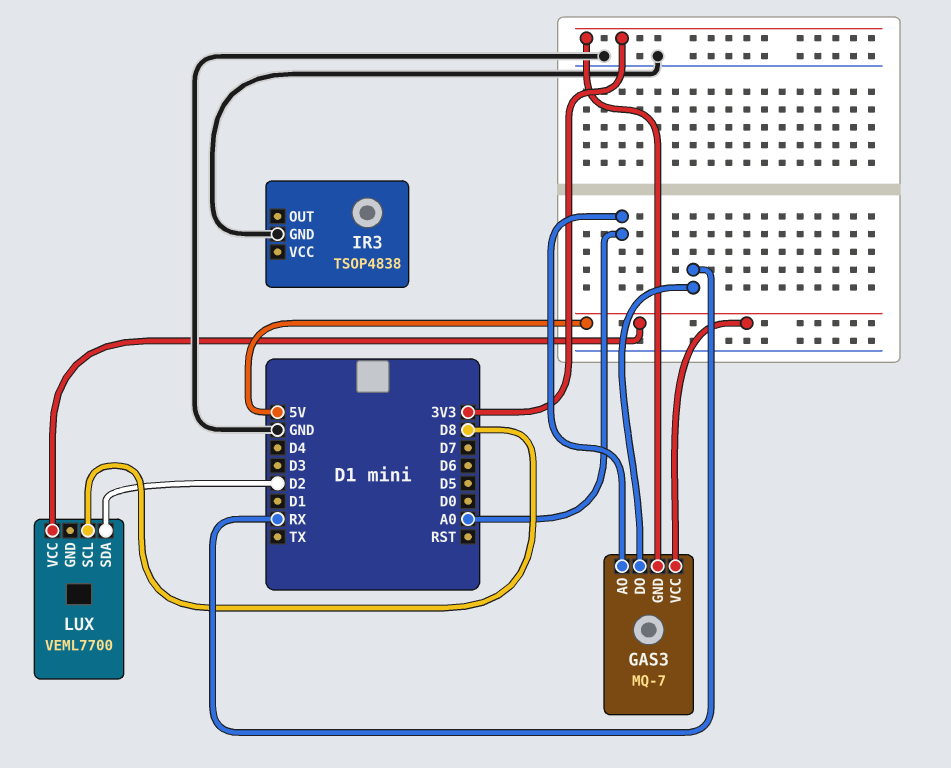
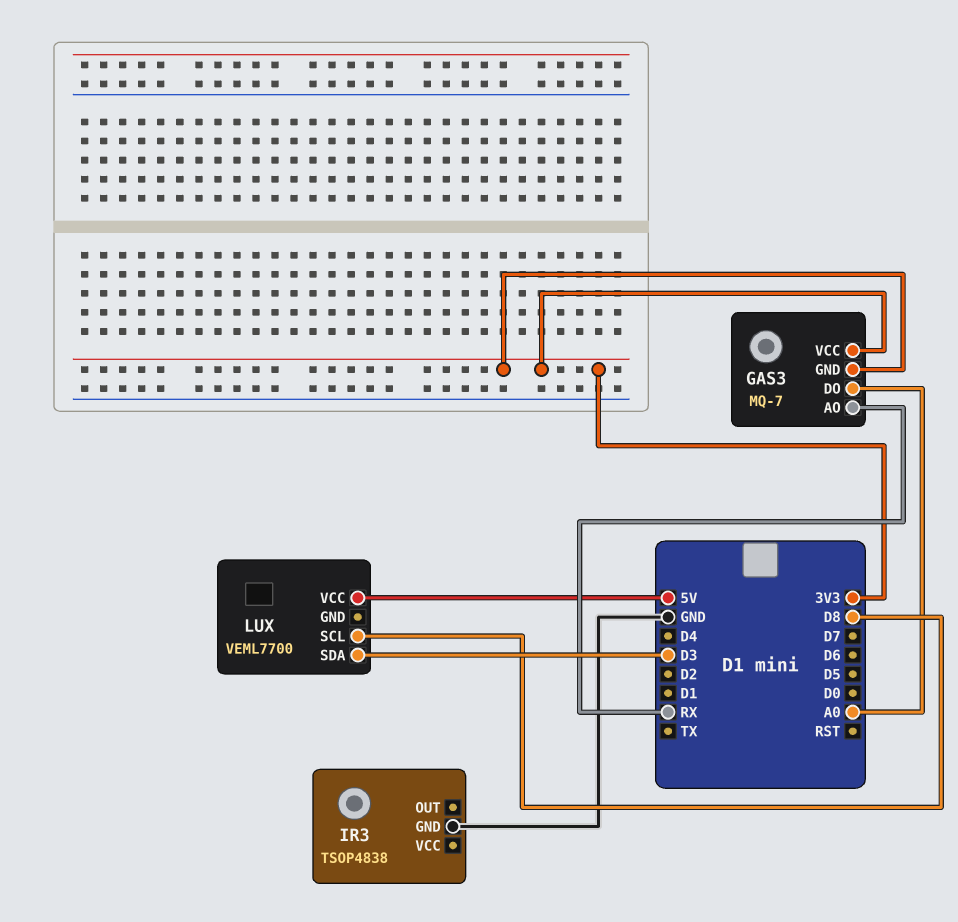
GAS3 pin AO: A0 -> RX
GAS3 pin DO: RX -> A0
GAS3 pin VCC: 5V -> 3V3
LUX pin SDA: D2 -> D3

